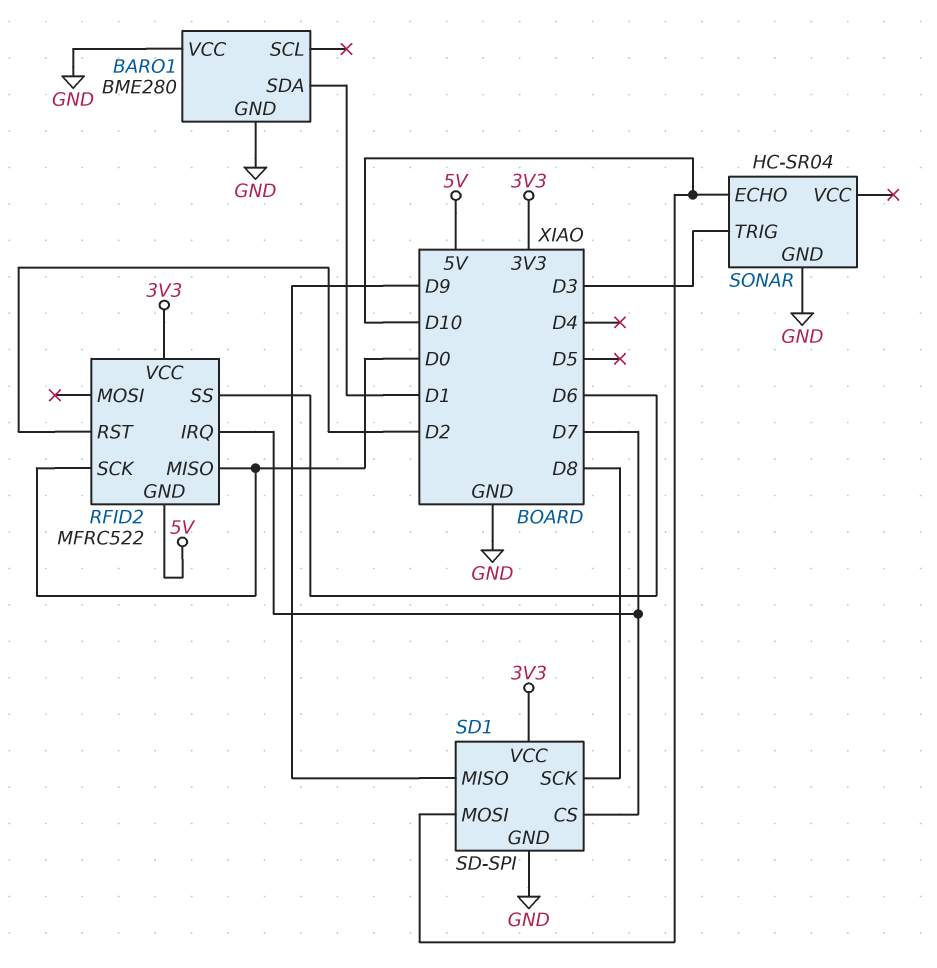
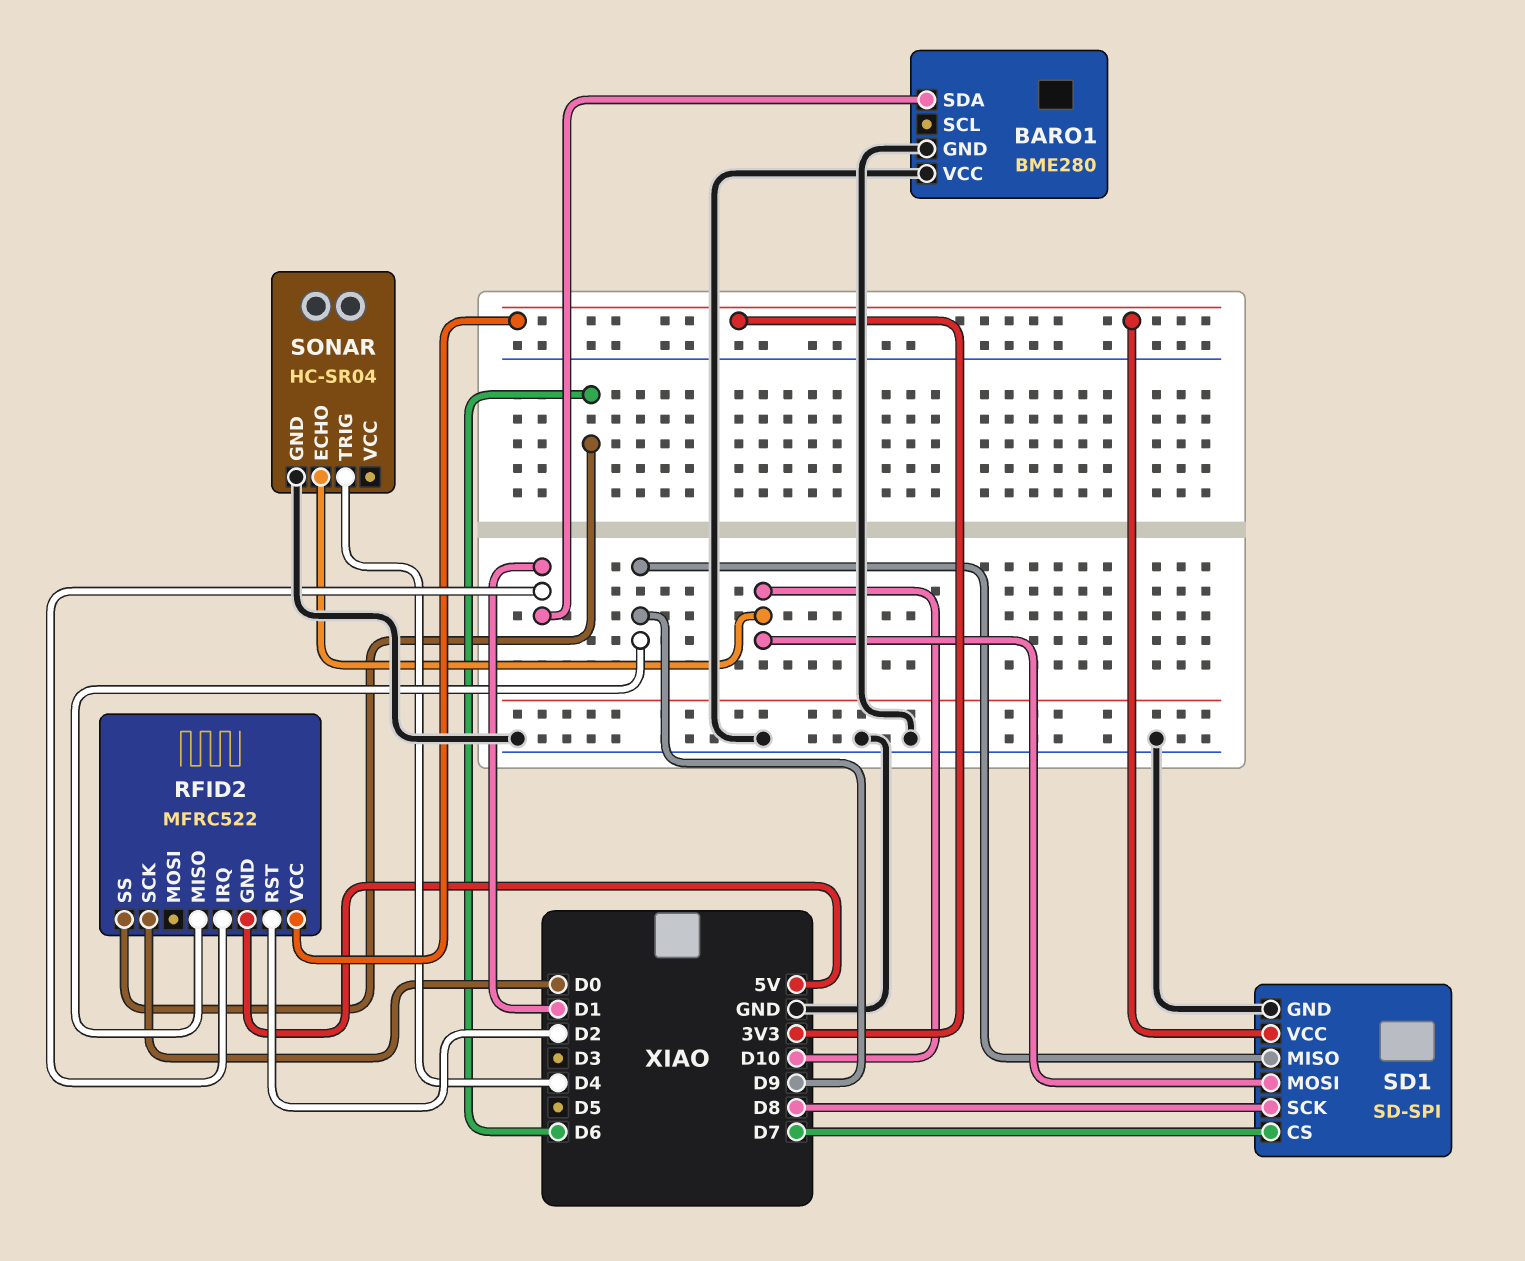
RFID2 pin IRQ: D7 -> D1
RFID2 pin MISO: D0 -> D9
SONAR pin TRIG: D3 -> D4

